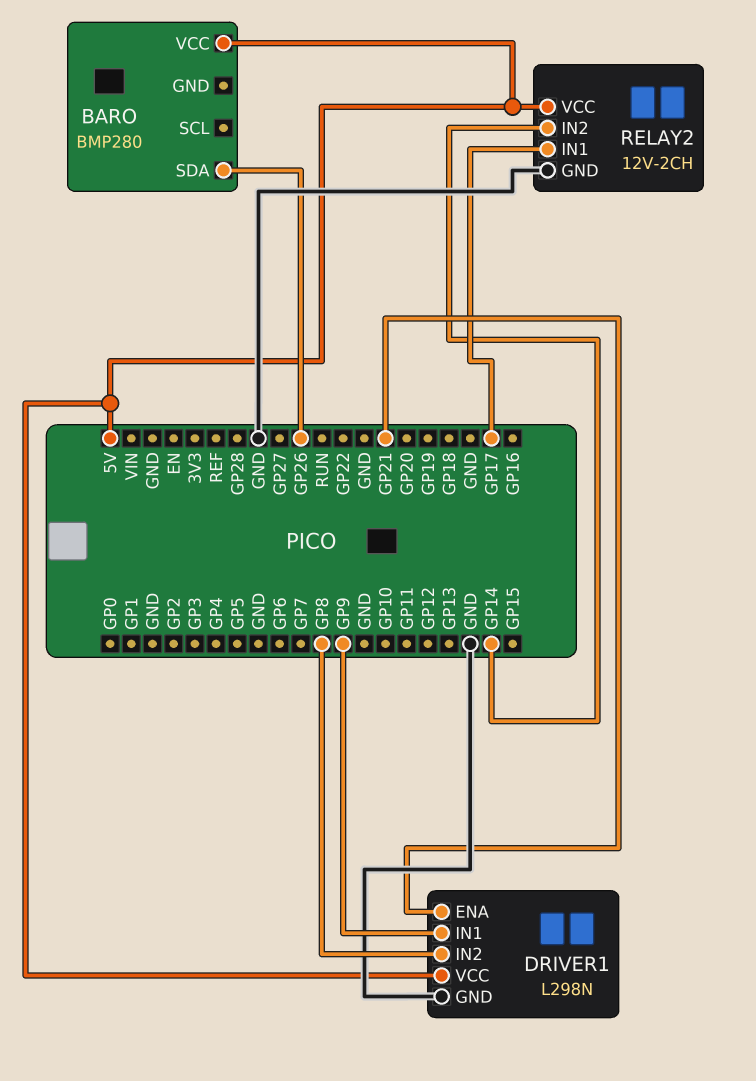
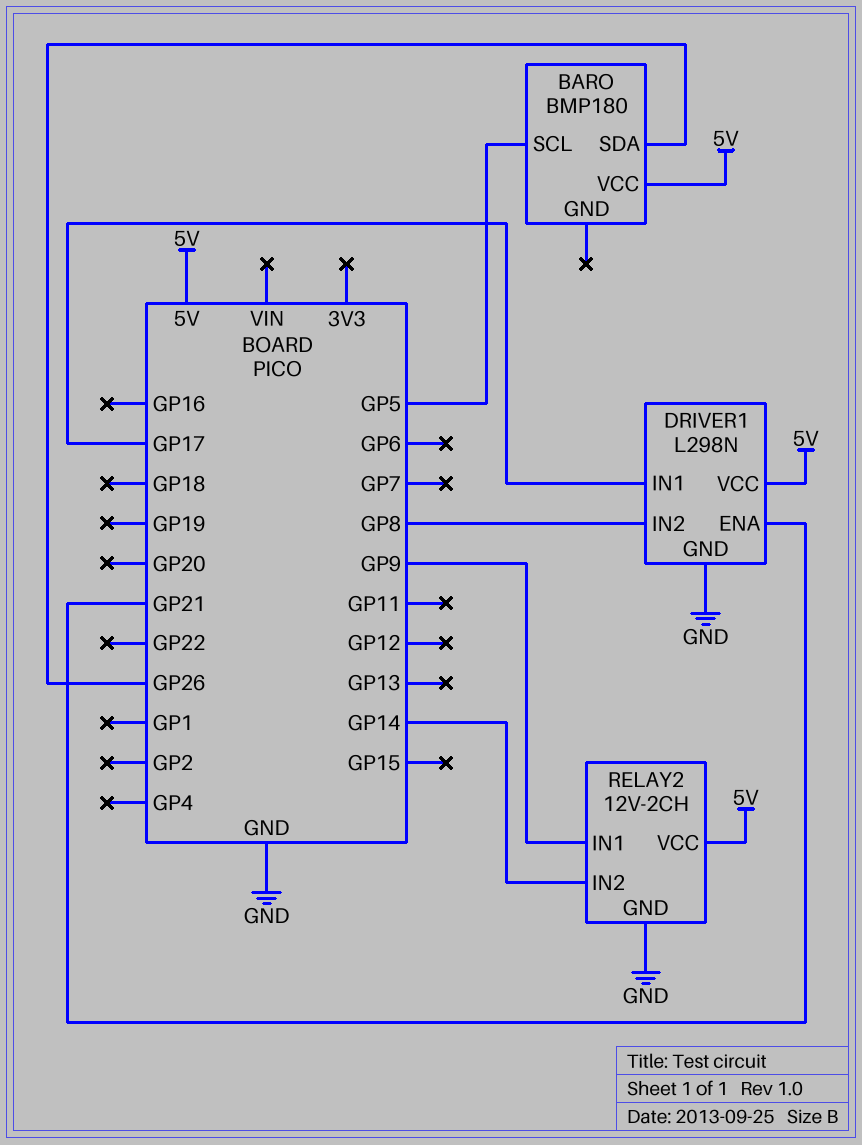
BARO: BMP280 -> BMP180
BARO pin SCL: none -> GP5
DRIVER1 pin IN1: GP9 -> GP17
RELAY2 pin IN1: GP17 -> GP9

